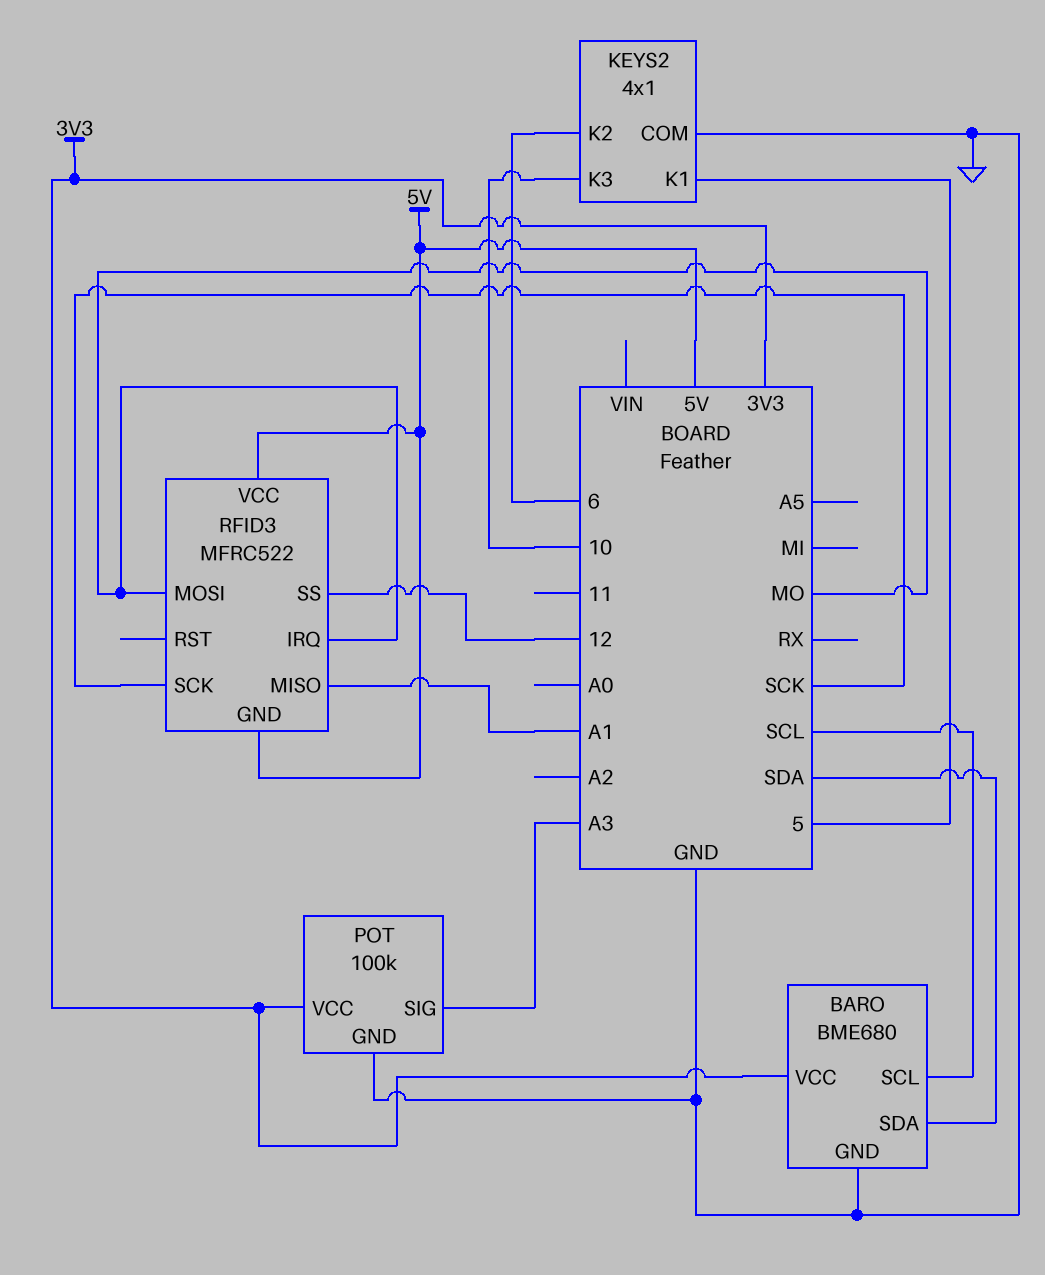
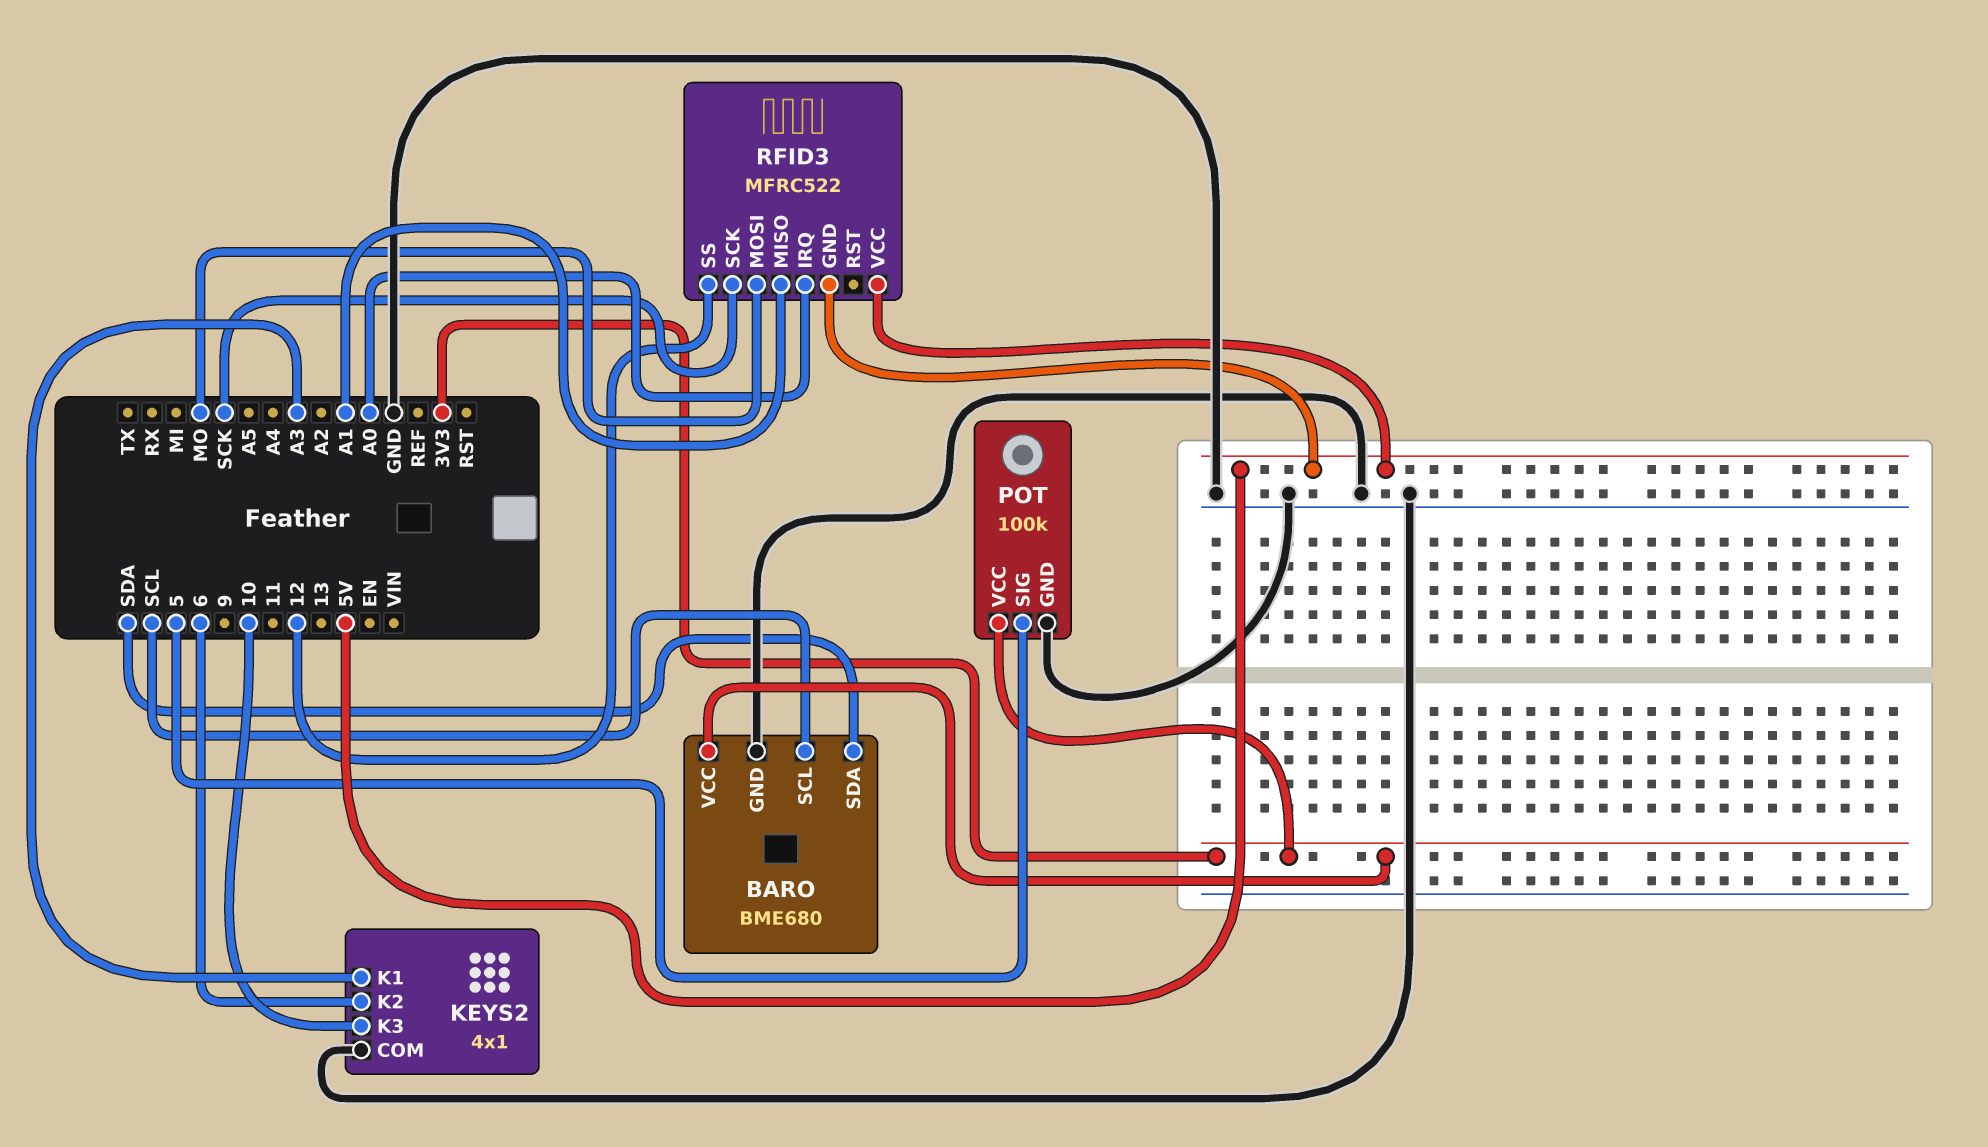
KEYS2 pin K1: 5 -> A3
POT pin SIG: A3 -> 5
RFID3 pin IRQ: MO -> A0

